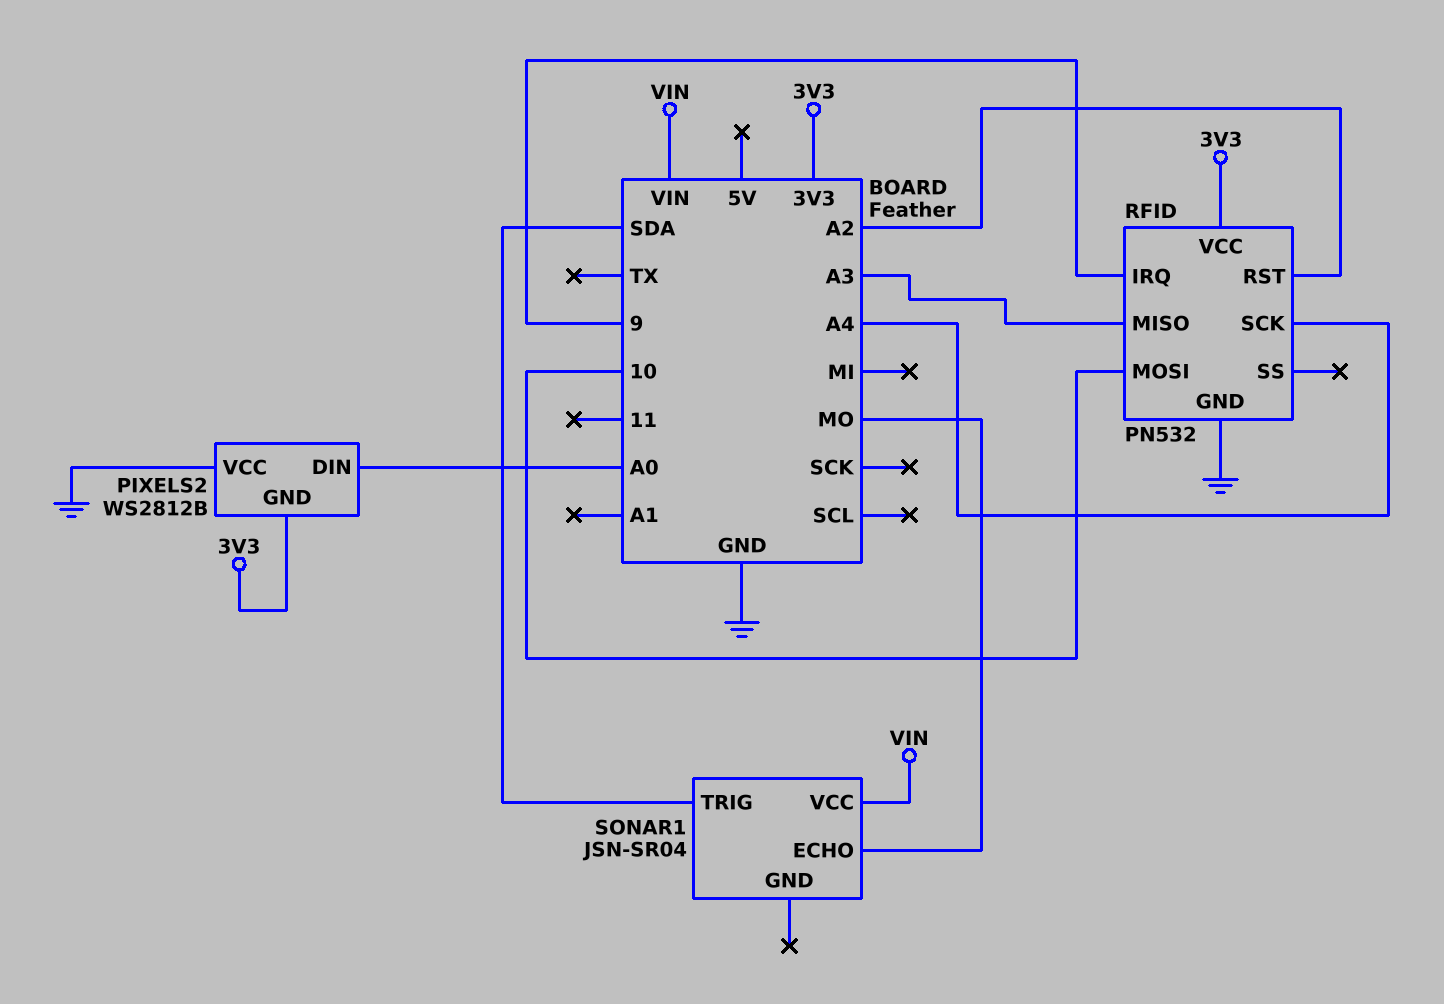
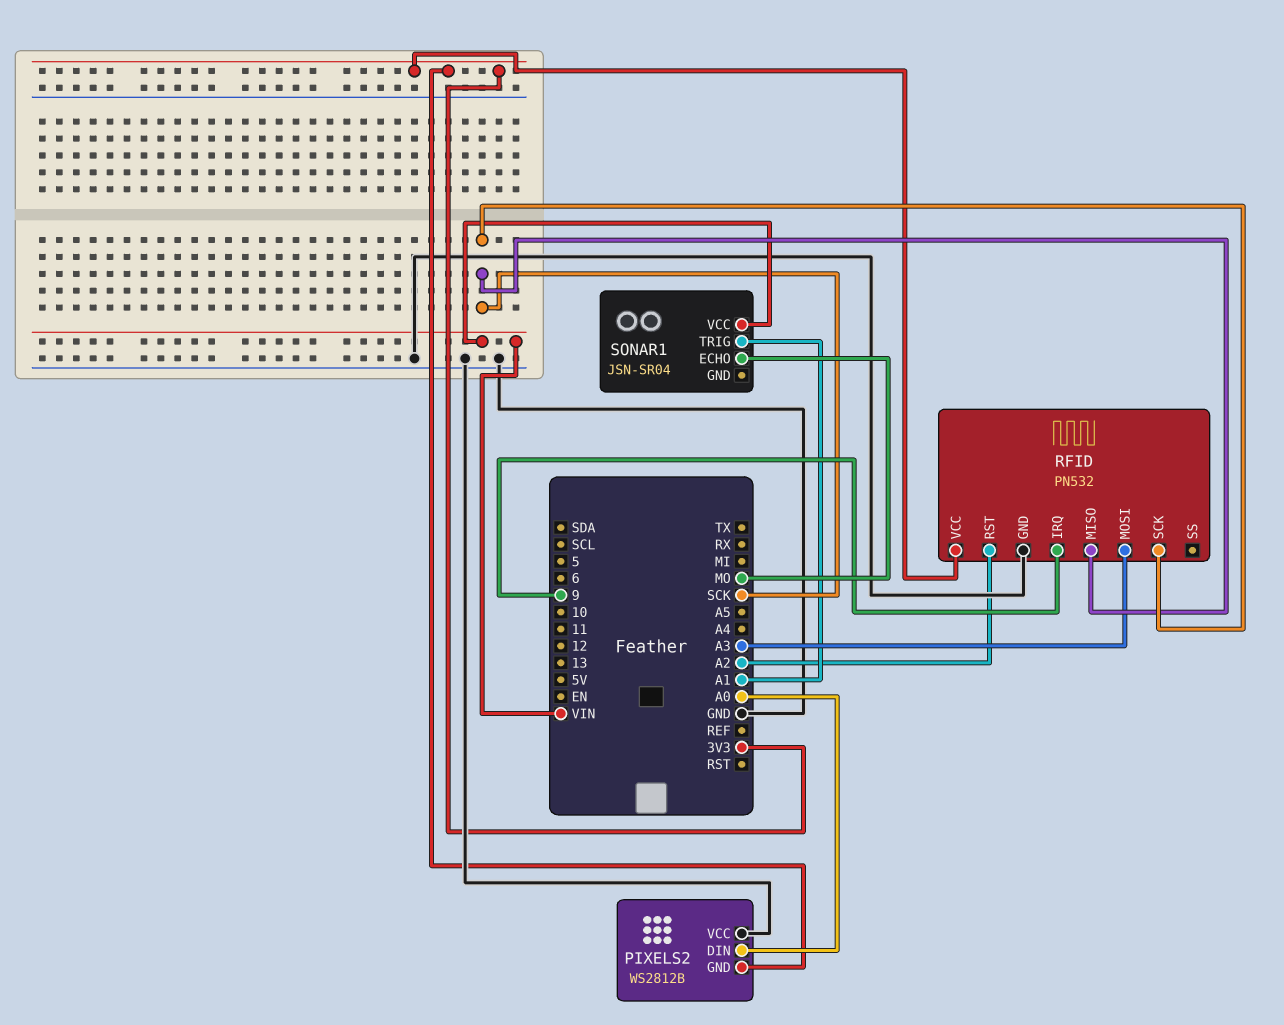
RFID pin MISO: A3 -> SCK
RFID pin MOSI: 10 -> A3
RFID pin SCK: A4 -> SCK
SONAR1 pin TRIG: SDA -> A1

